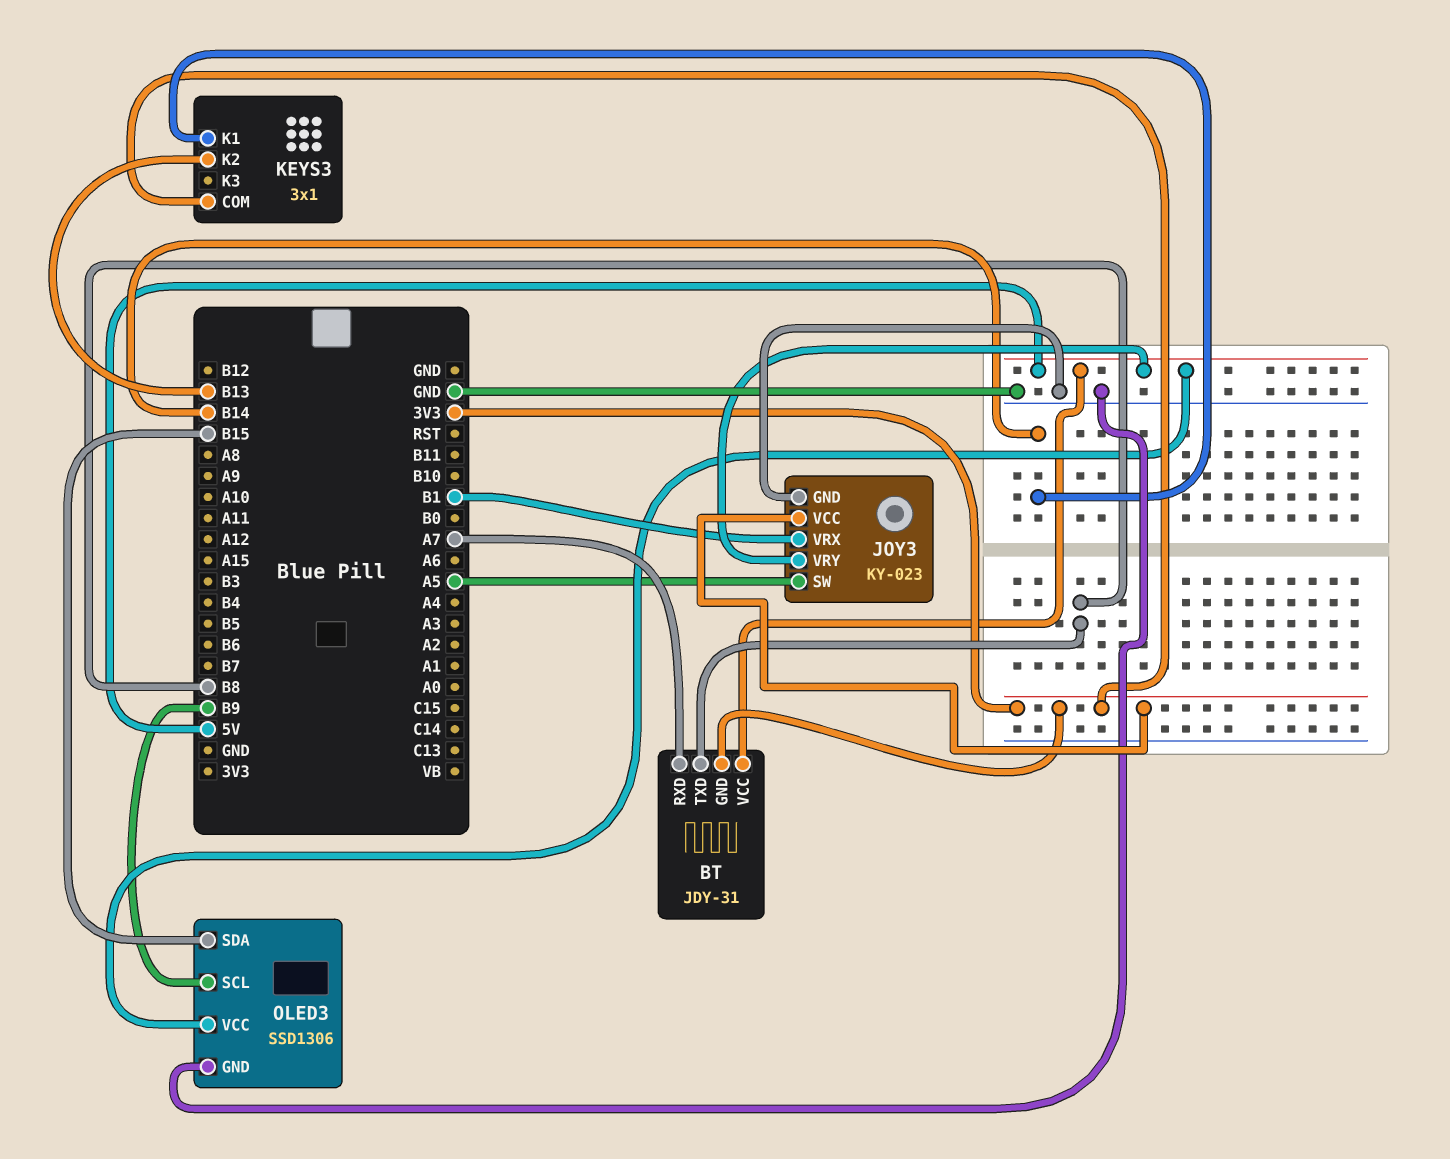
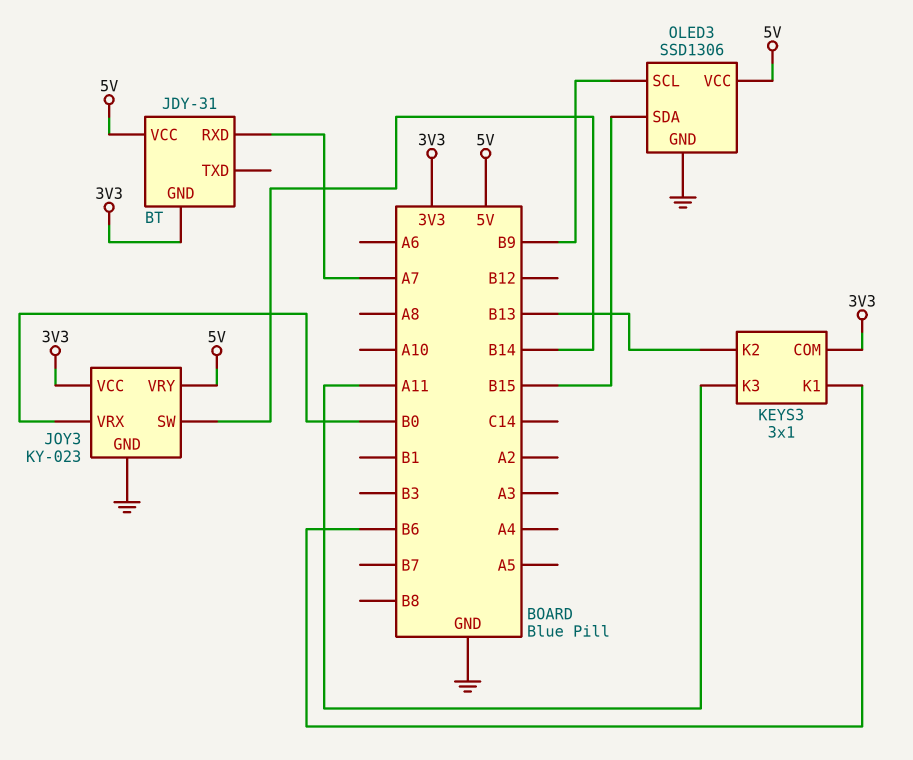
BT pin TXD: B8 -> none
JOY3 pin SW: A5 -> B14
JOY3 pin VRX: B1 -> B0
KEYS3 pin K1: B14 -> B6
KEYS3 pin K3: none -> A11

